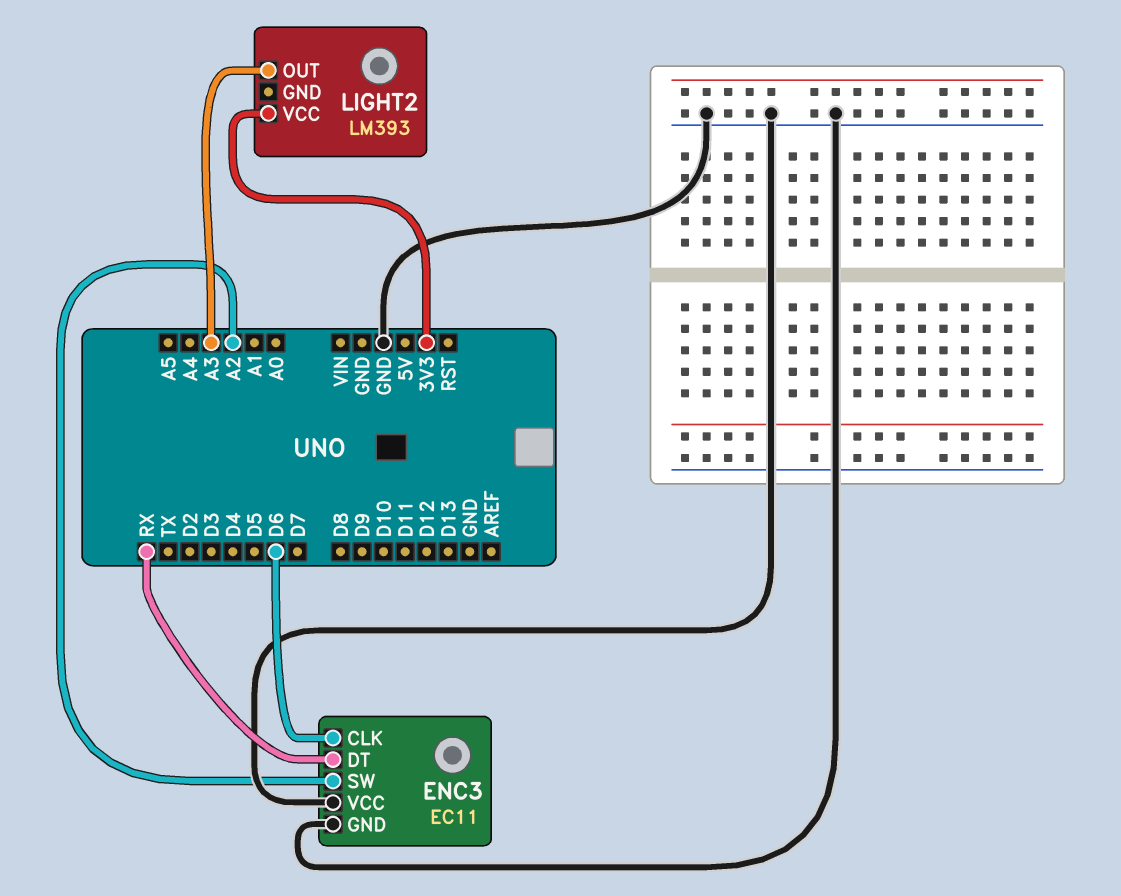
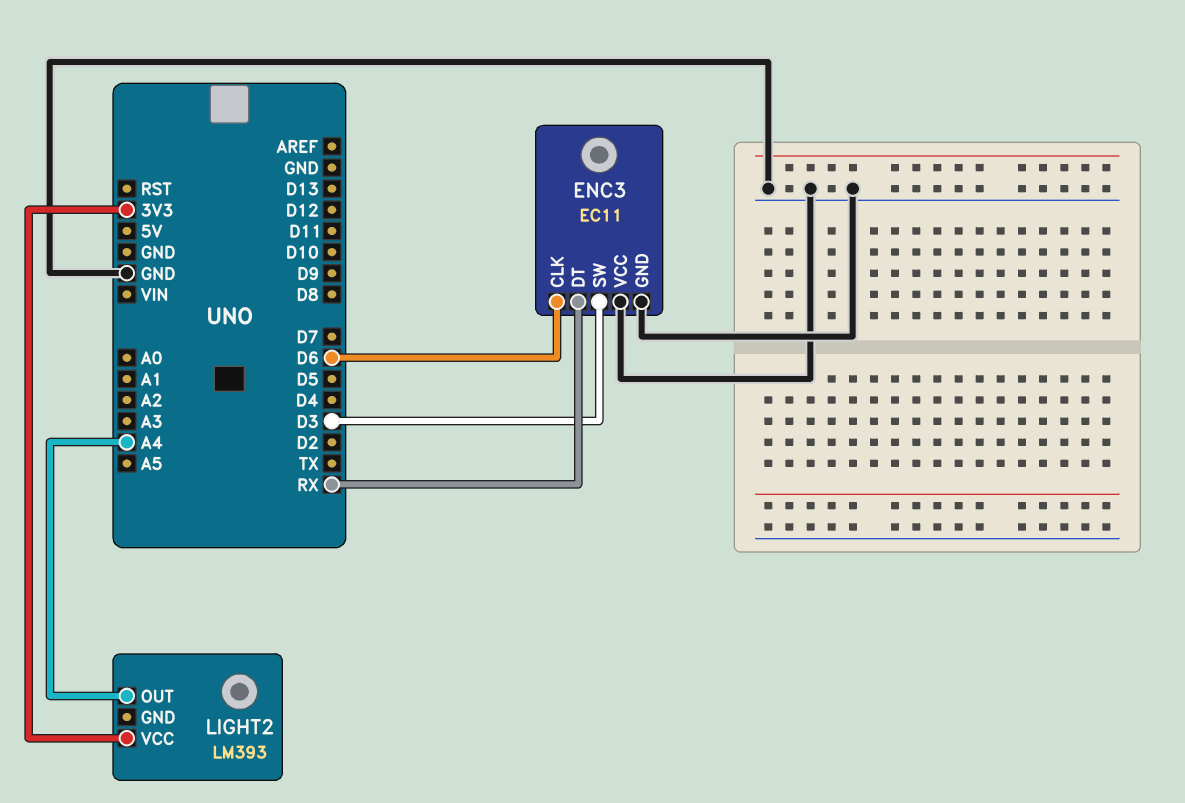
ENC3 pin SW: A2 -> D3
LIGHT2 pin OUT: A3 -> A4

